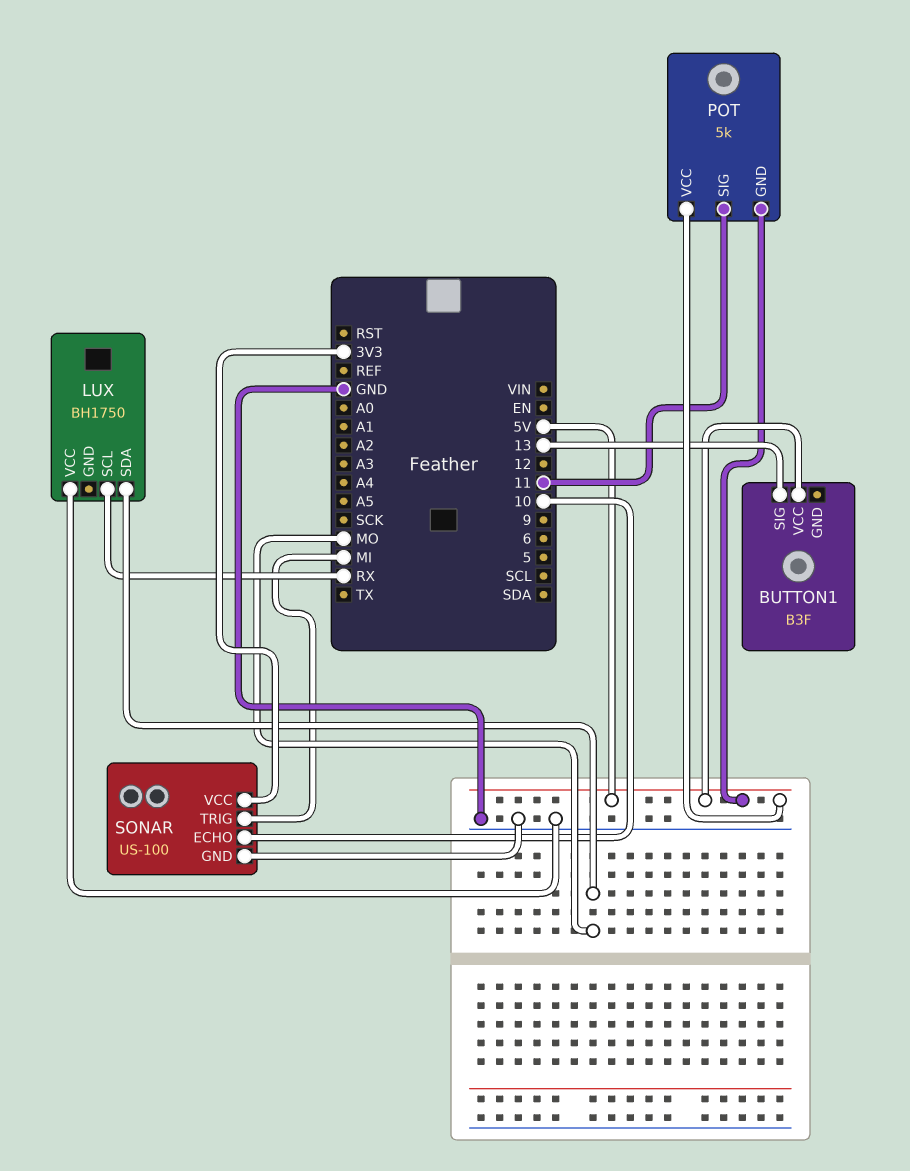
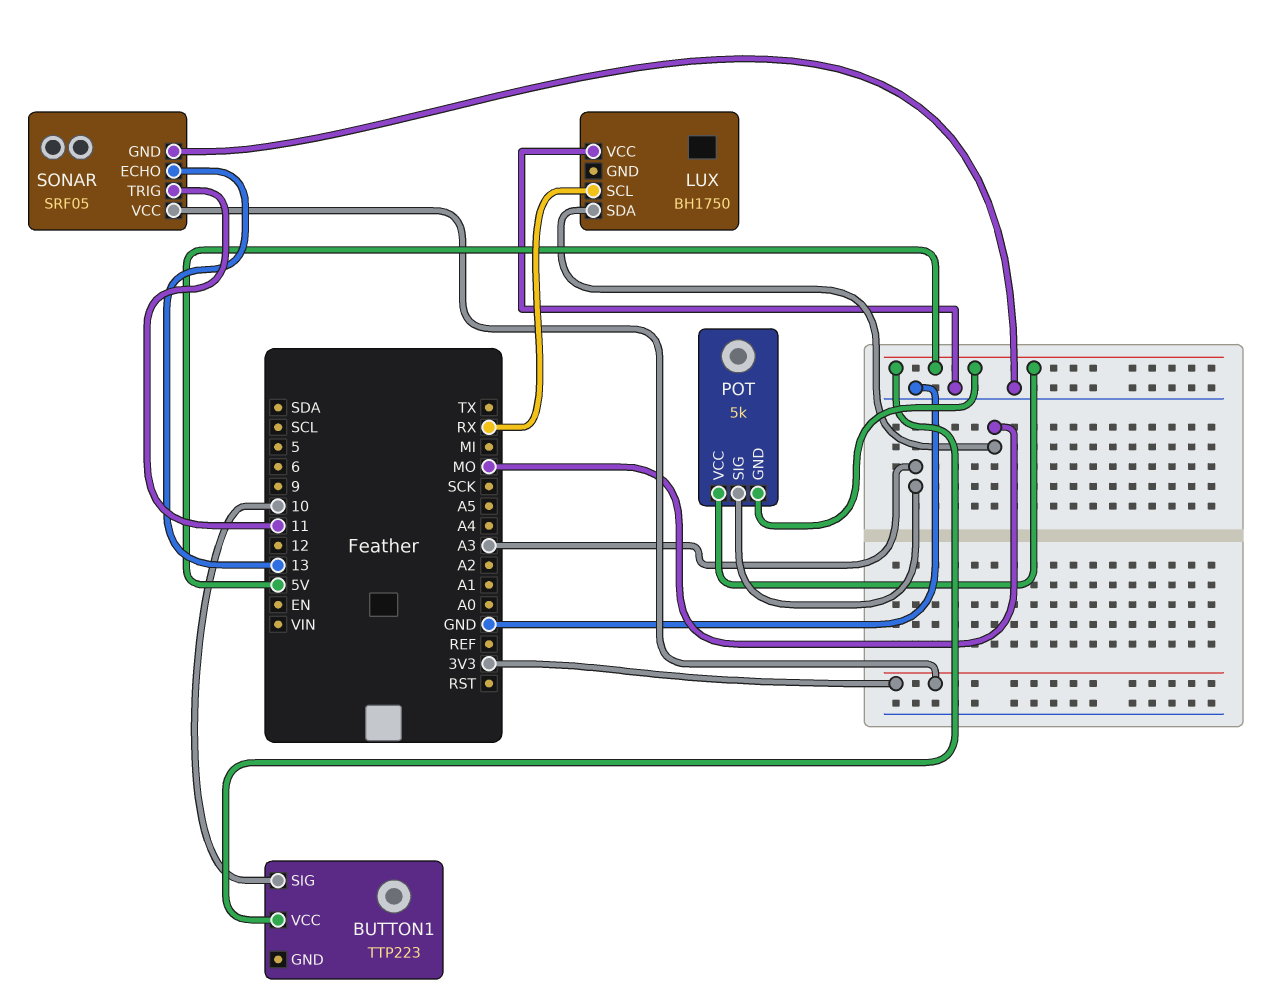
BUTTON1: B3F -> TTP223
BUTTON1 pin SIG: 13 -> 10
POT pin SIG: 11 -> A3
SONAR: US-100 -> SRF05
SONAR pin ECHO: 10 -> 13
SONAR pin TRIG: MI -> 11

